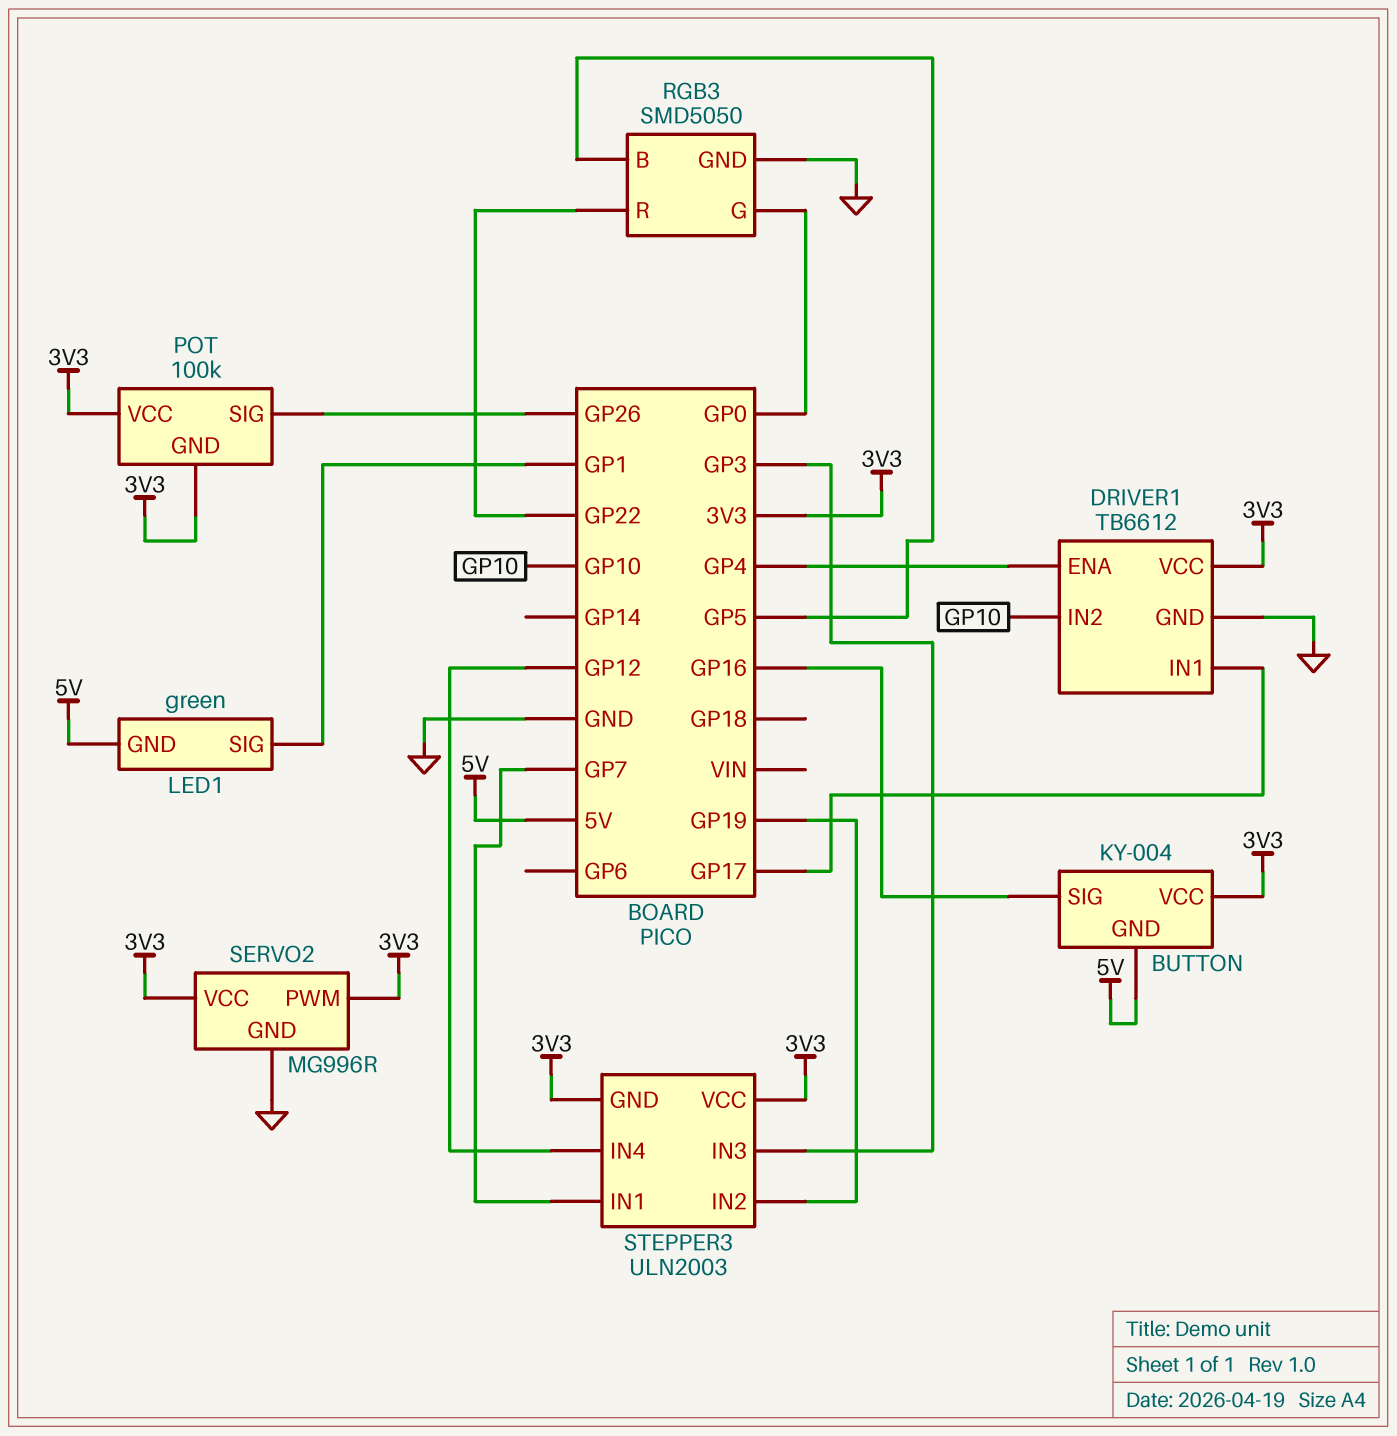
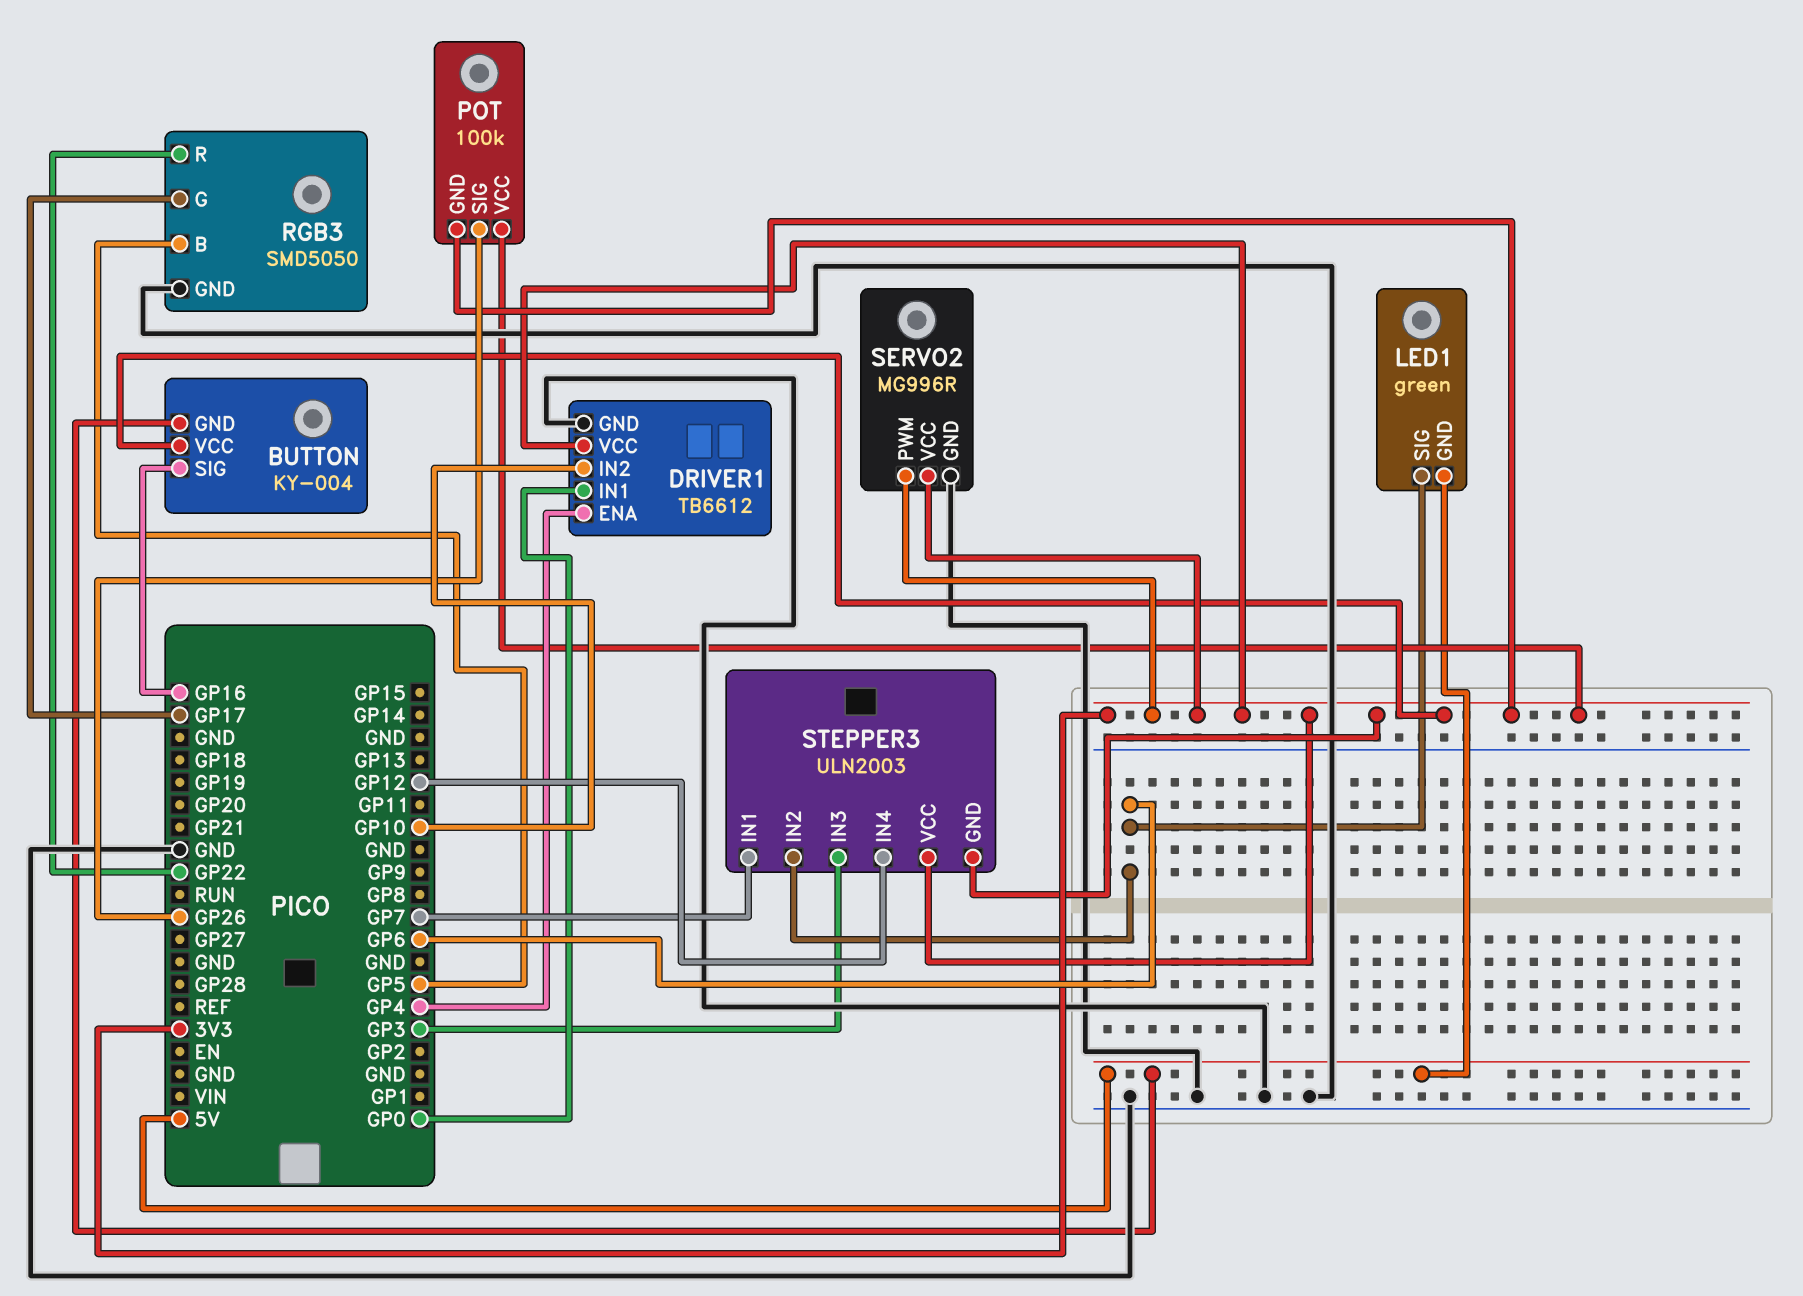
DRIVER1 pin IN1: GP17 -> GP0
LED1 pin SIG: GP1 -> GP6
RGB3 pin G: GP0 -> GP17
STEPPER3 pin IN2: GP19 -> GP6

